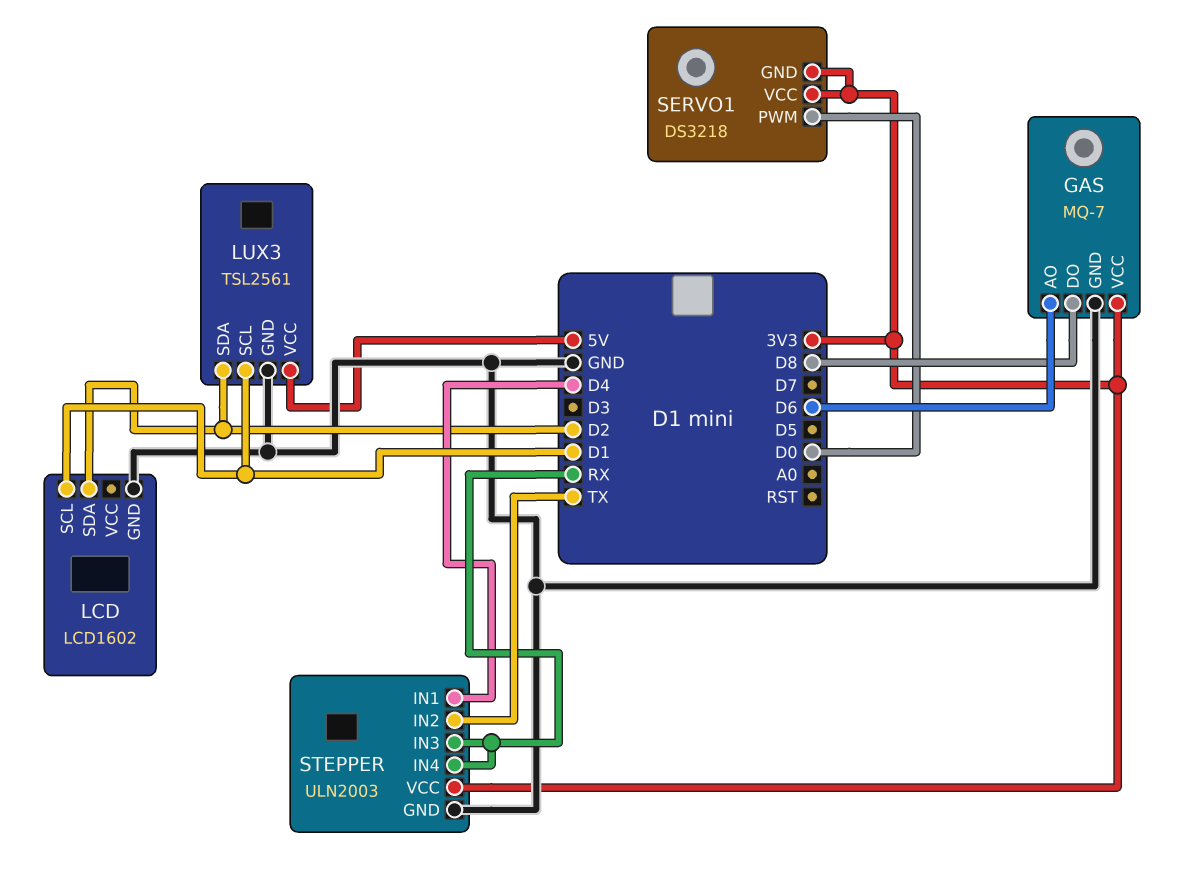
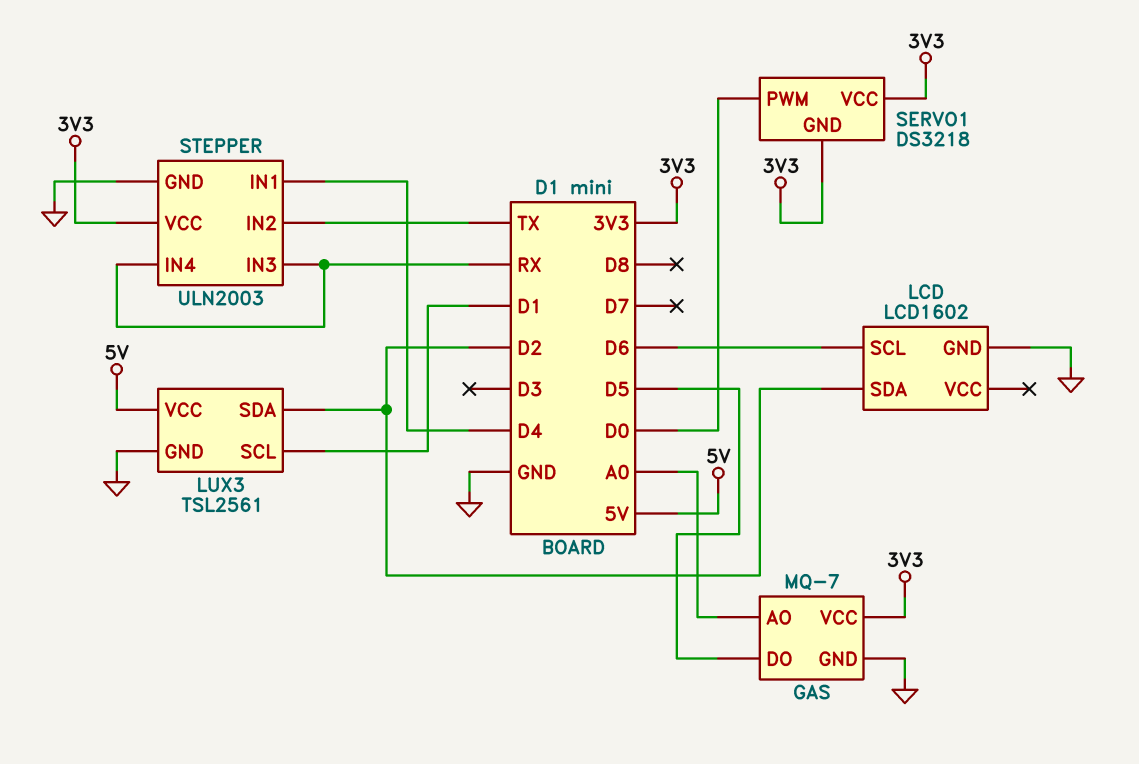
GAS pin AO: D6 -> A0
GAS pin DO: D8 -> D5
LCD pin SCL: D1 -> D6

